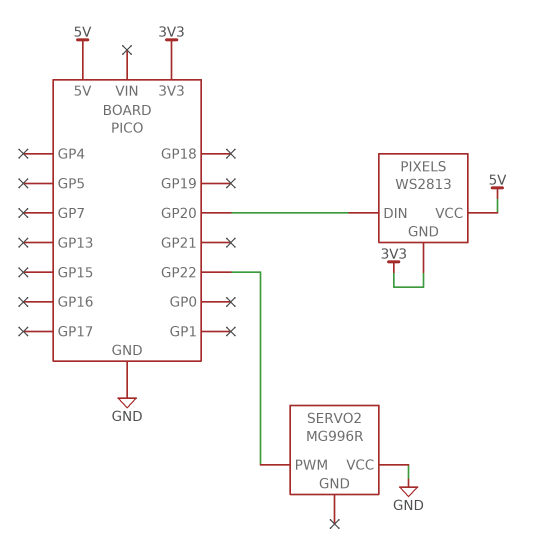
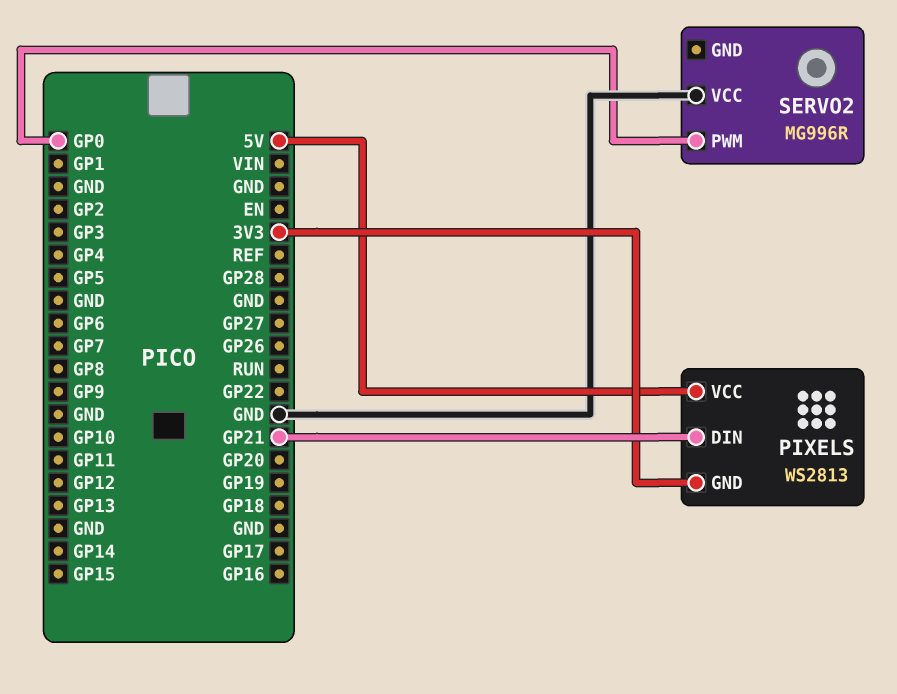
PIXELS pin DIN: GP20 -> GP21
SERVO2 pin PWM: GP22 -> GP0

